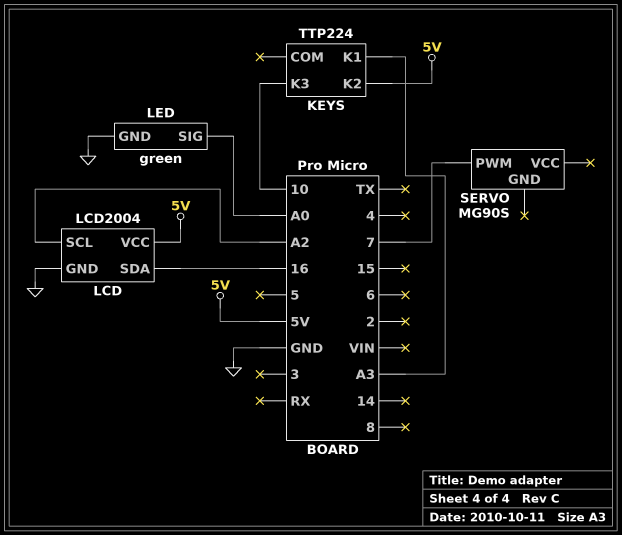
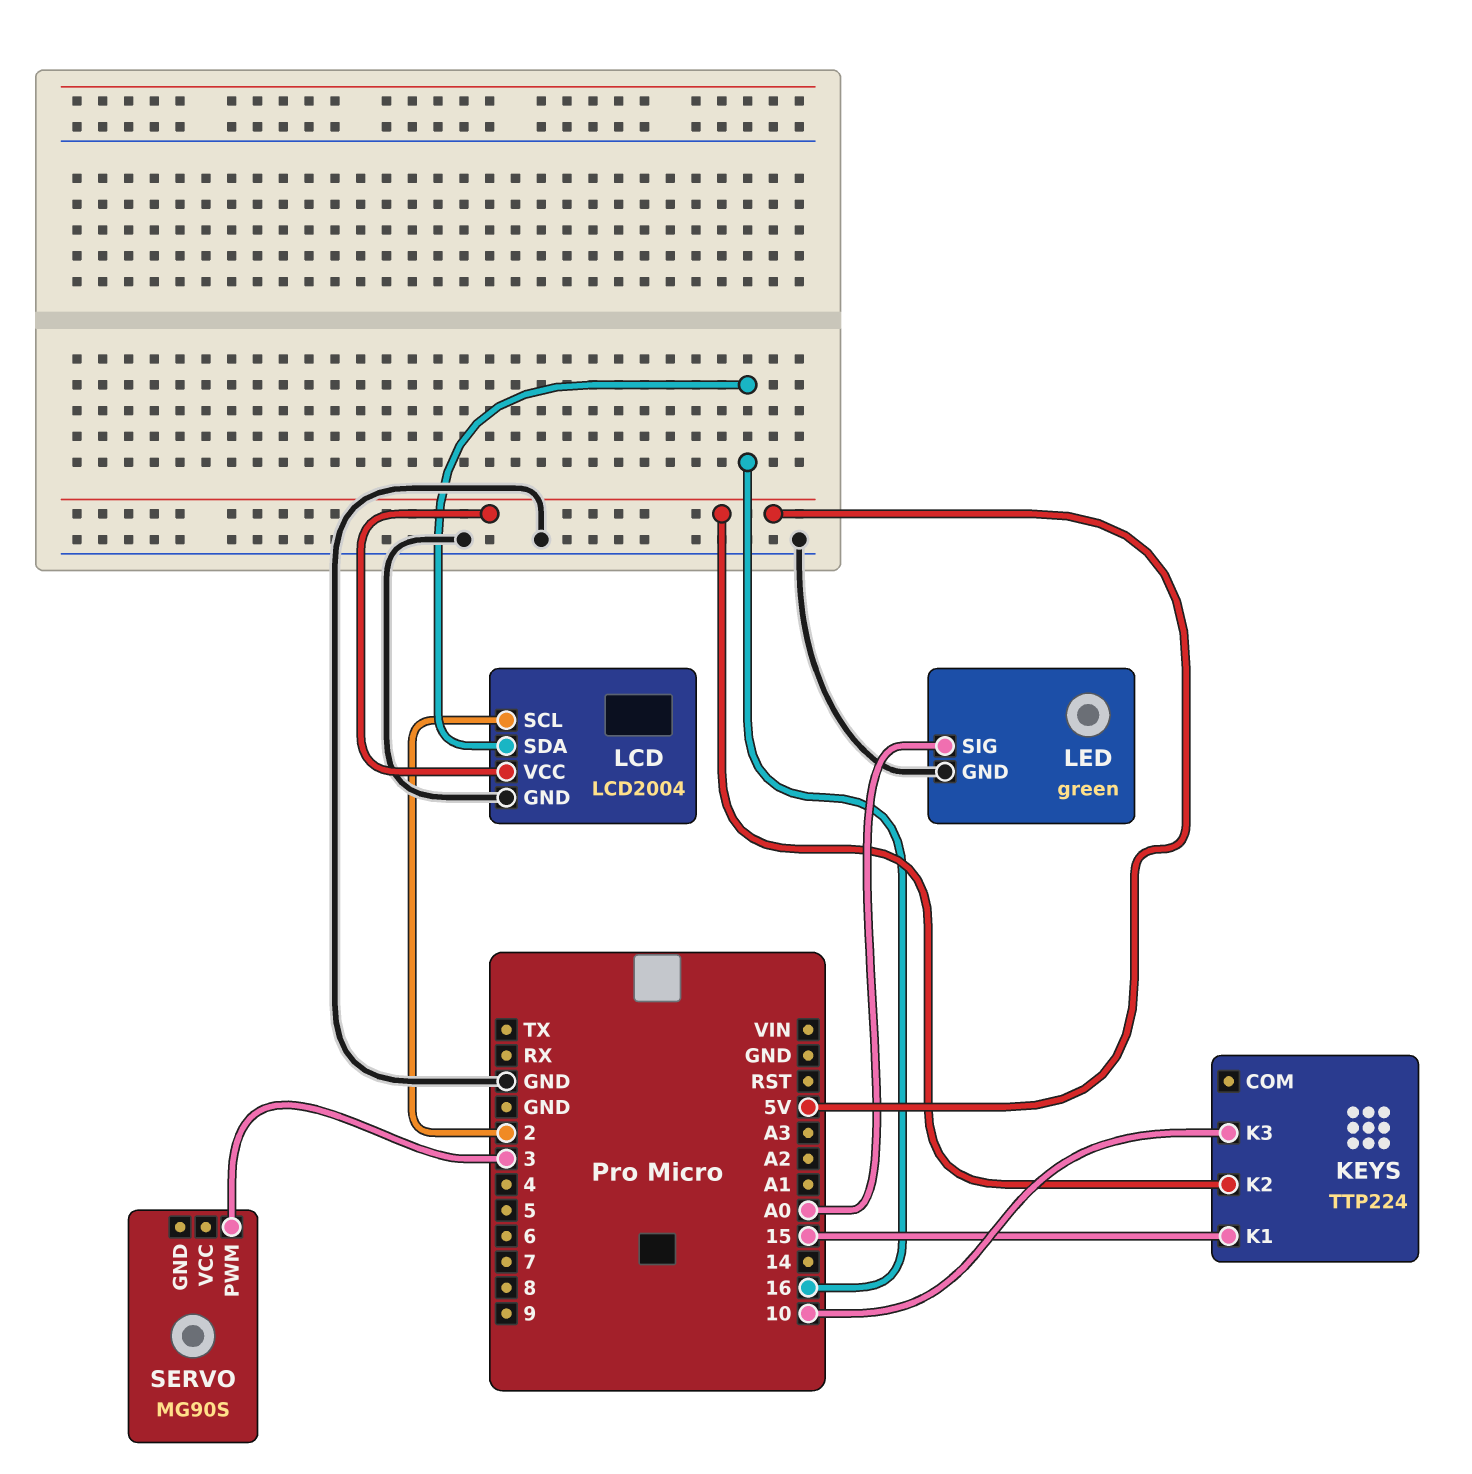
KEYS pin K1: A3 -> 15
LCD pin SCL: A2 -> 2
SERVO pin PWM: 7 -> 3

